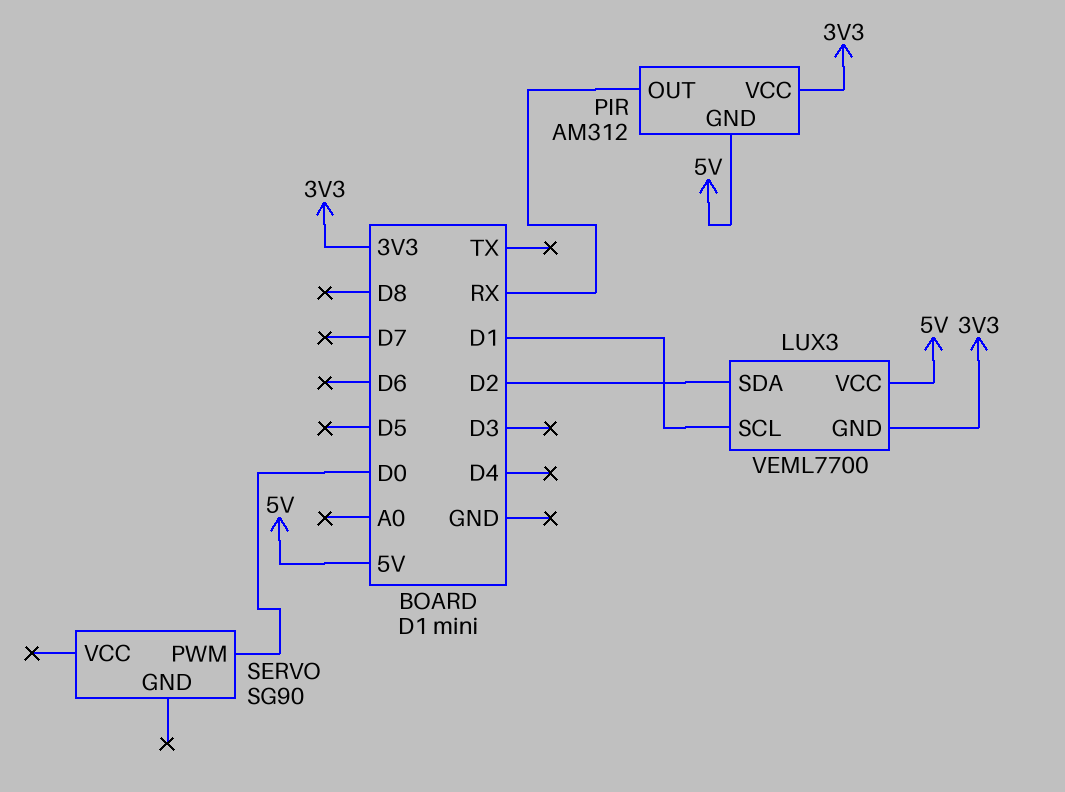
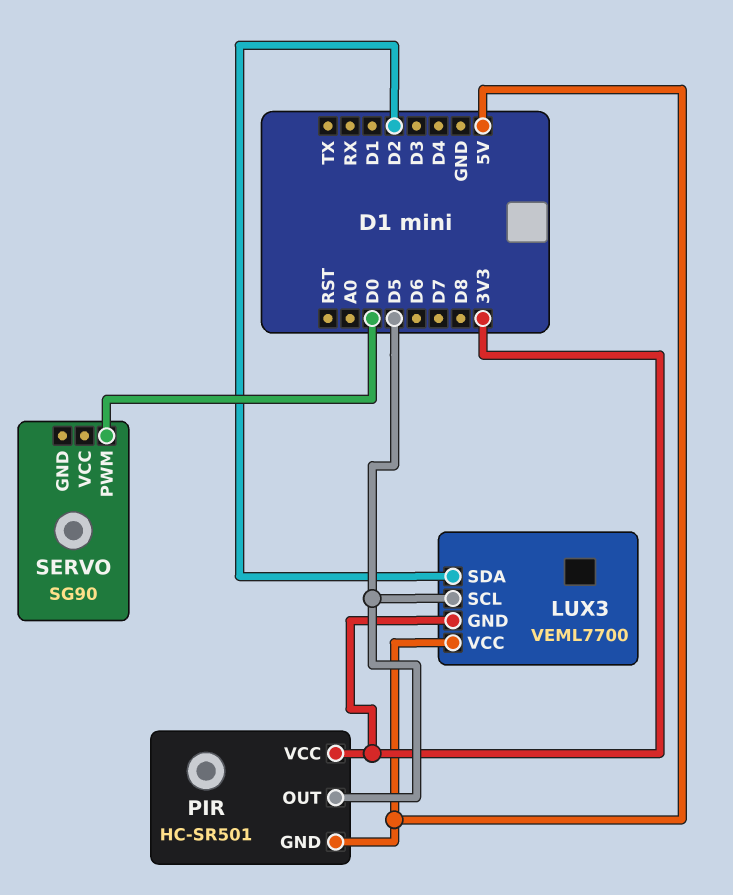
LUX3 pin SCL: D1 -> D5
PIR: AM312 -> HC-SR501
PIR pin OUT: RX -> D5

